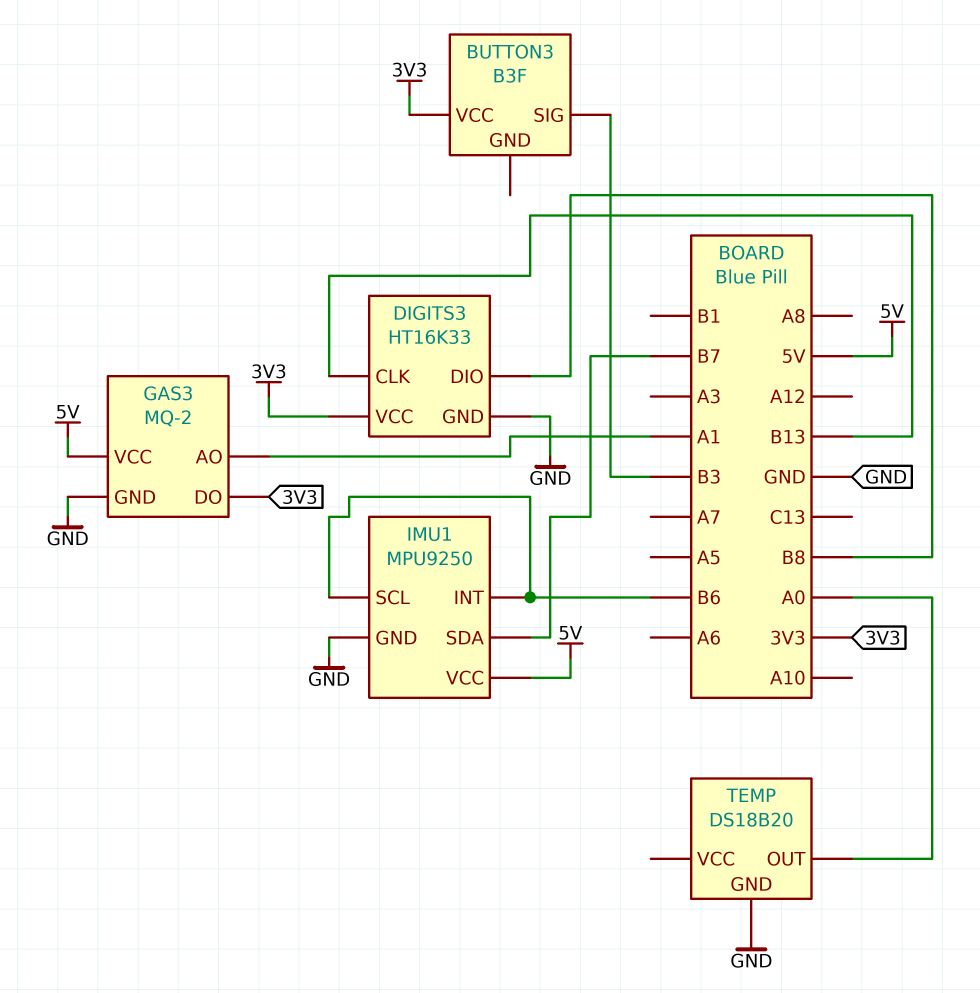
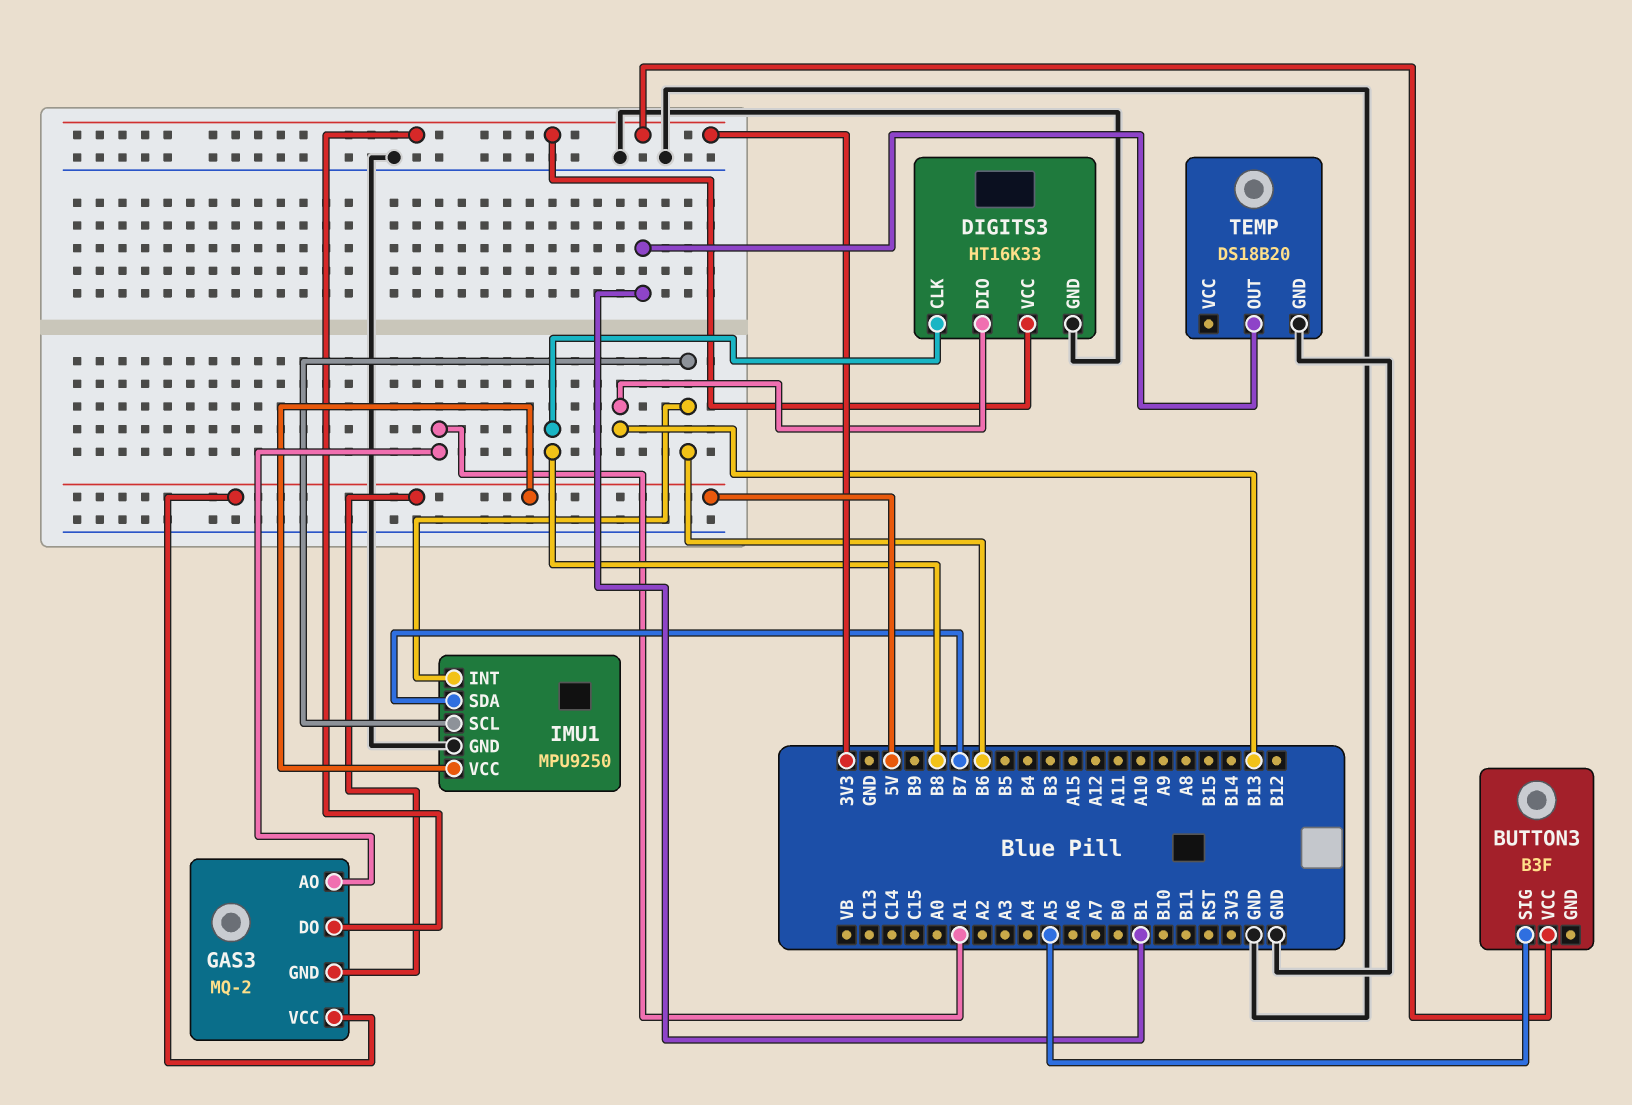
BUTTON3 pin SIG: B3 -> A5
DIGITS3 pin CLK: B13 -> B8
DIGITS3 pin DIO: B8 -> B13
GAS3 pin GND: GND -> 5V
TEMP pin OUT: A0 -> B1

